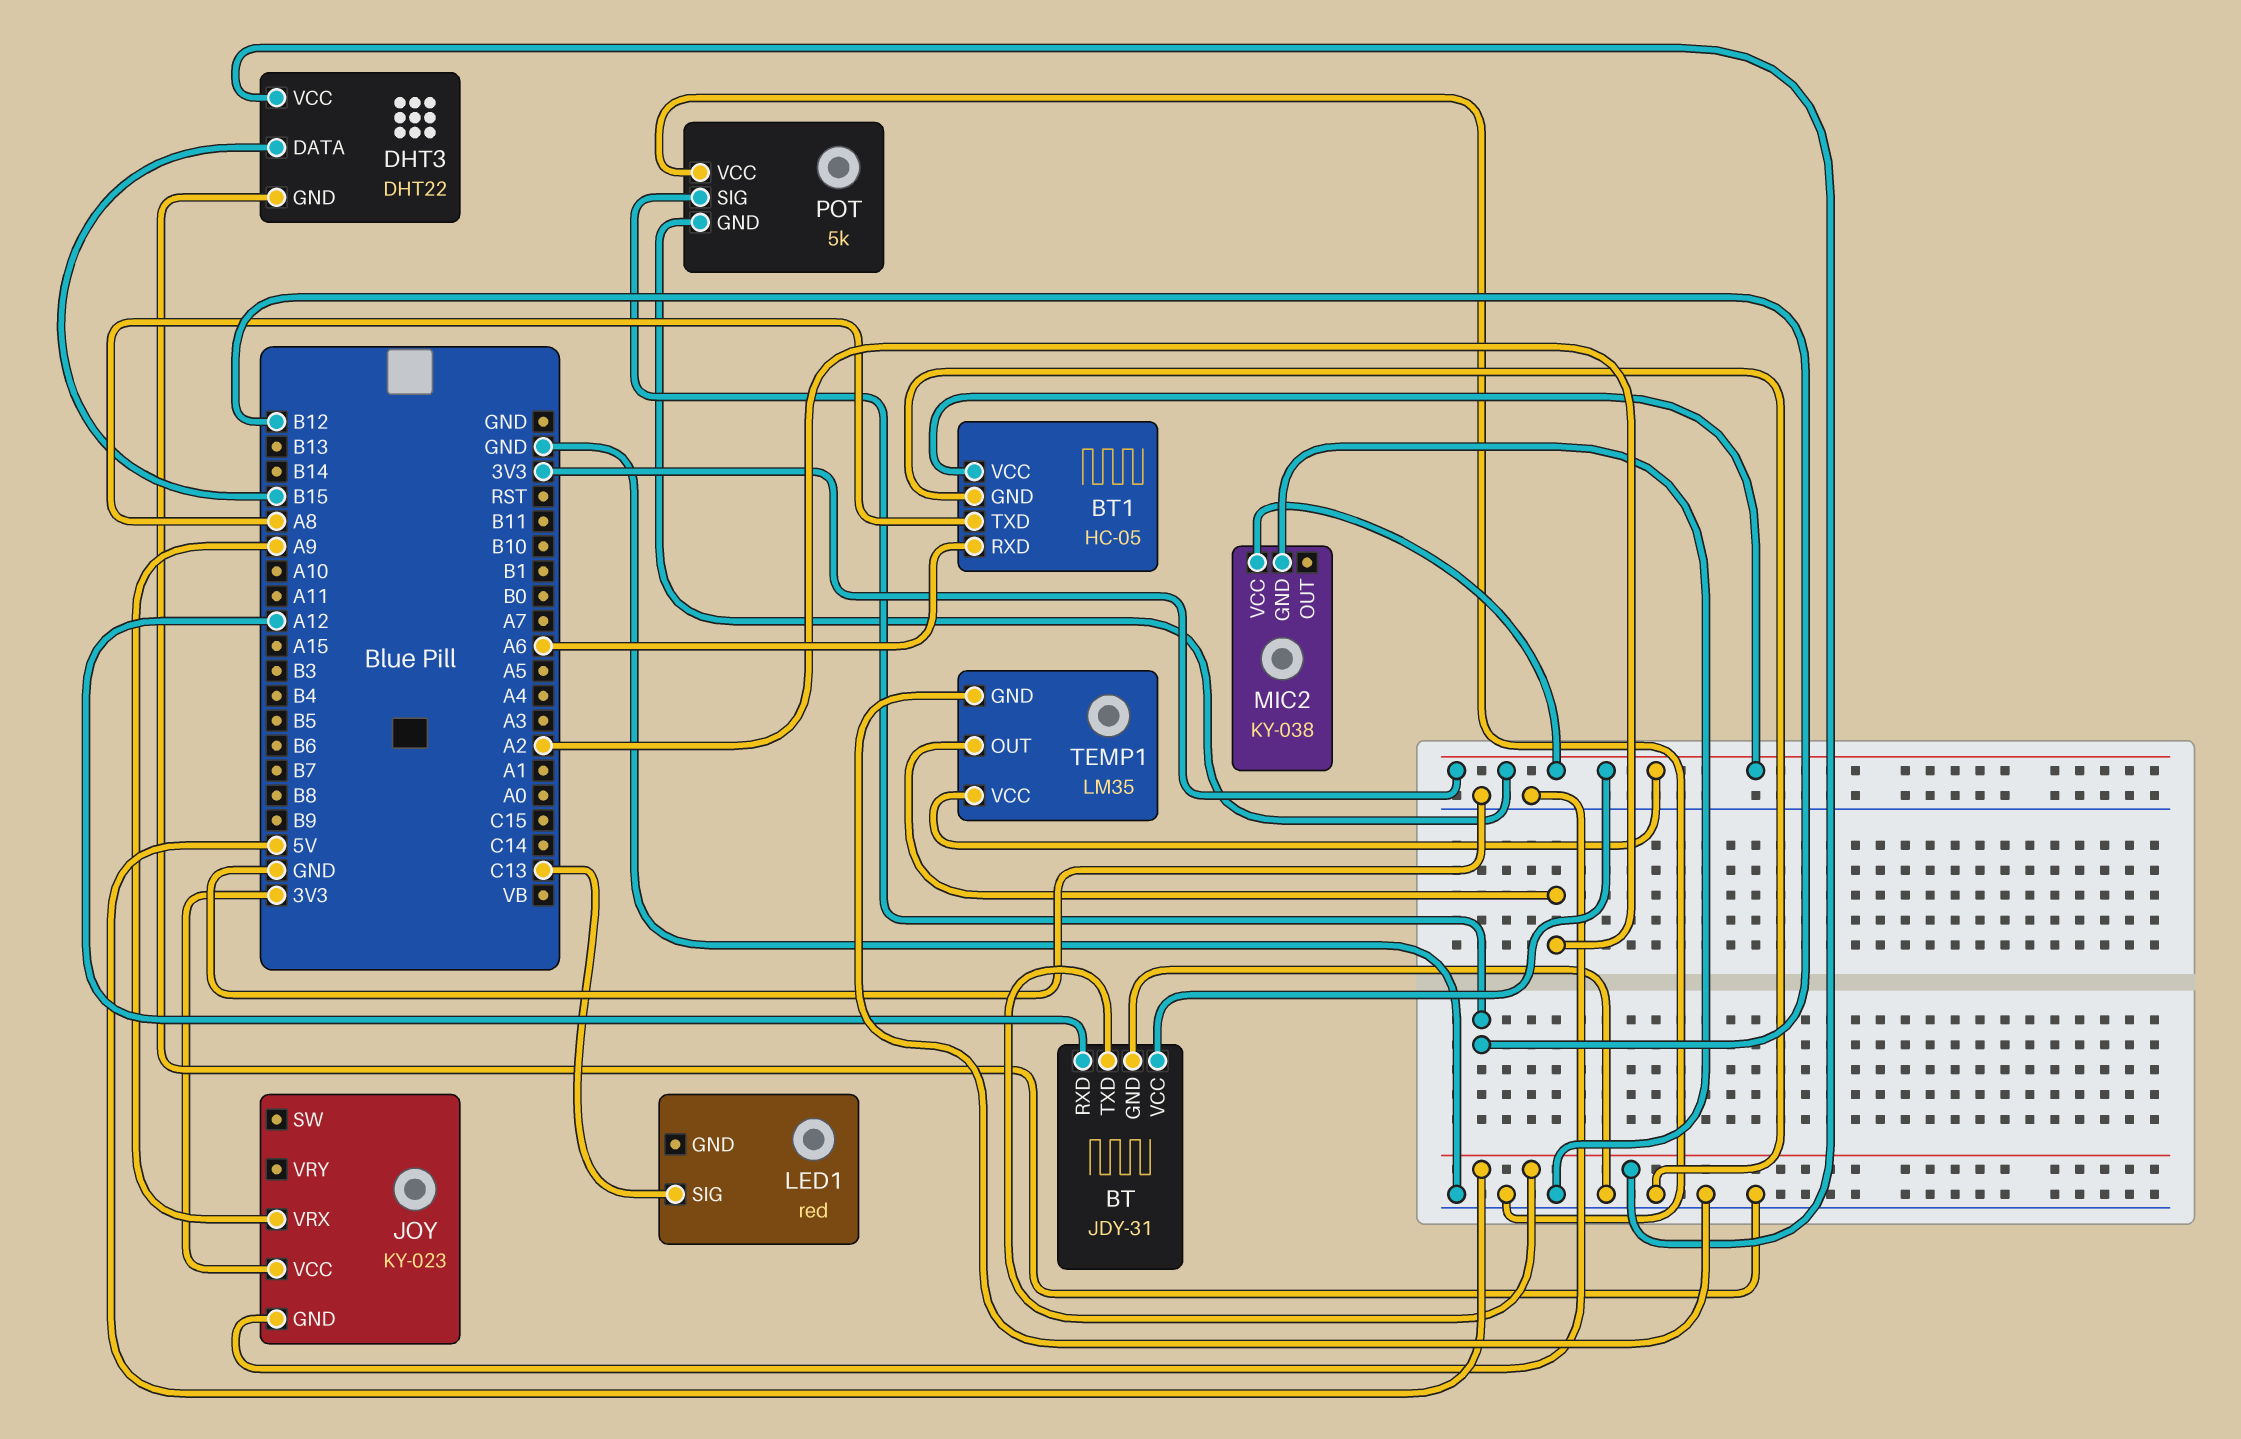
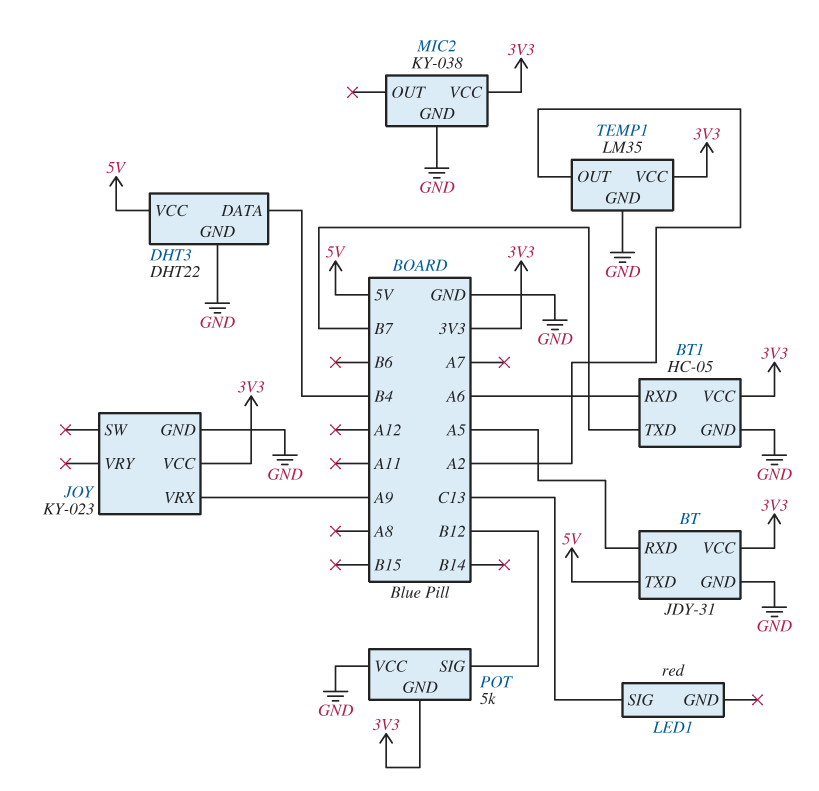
BT pin RXD: A12 -> A5
BT1 pin TXD: A8 -> B7
DHT3 pin DATA: B15 -> B4

